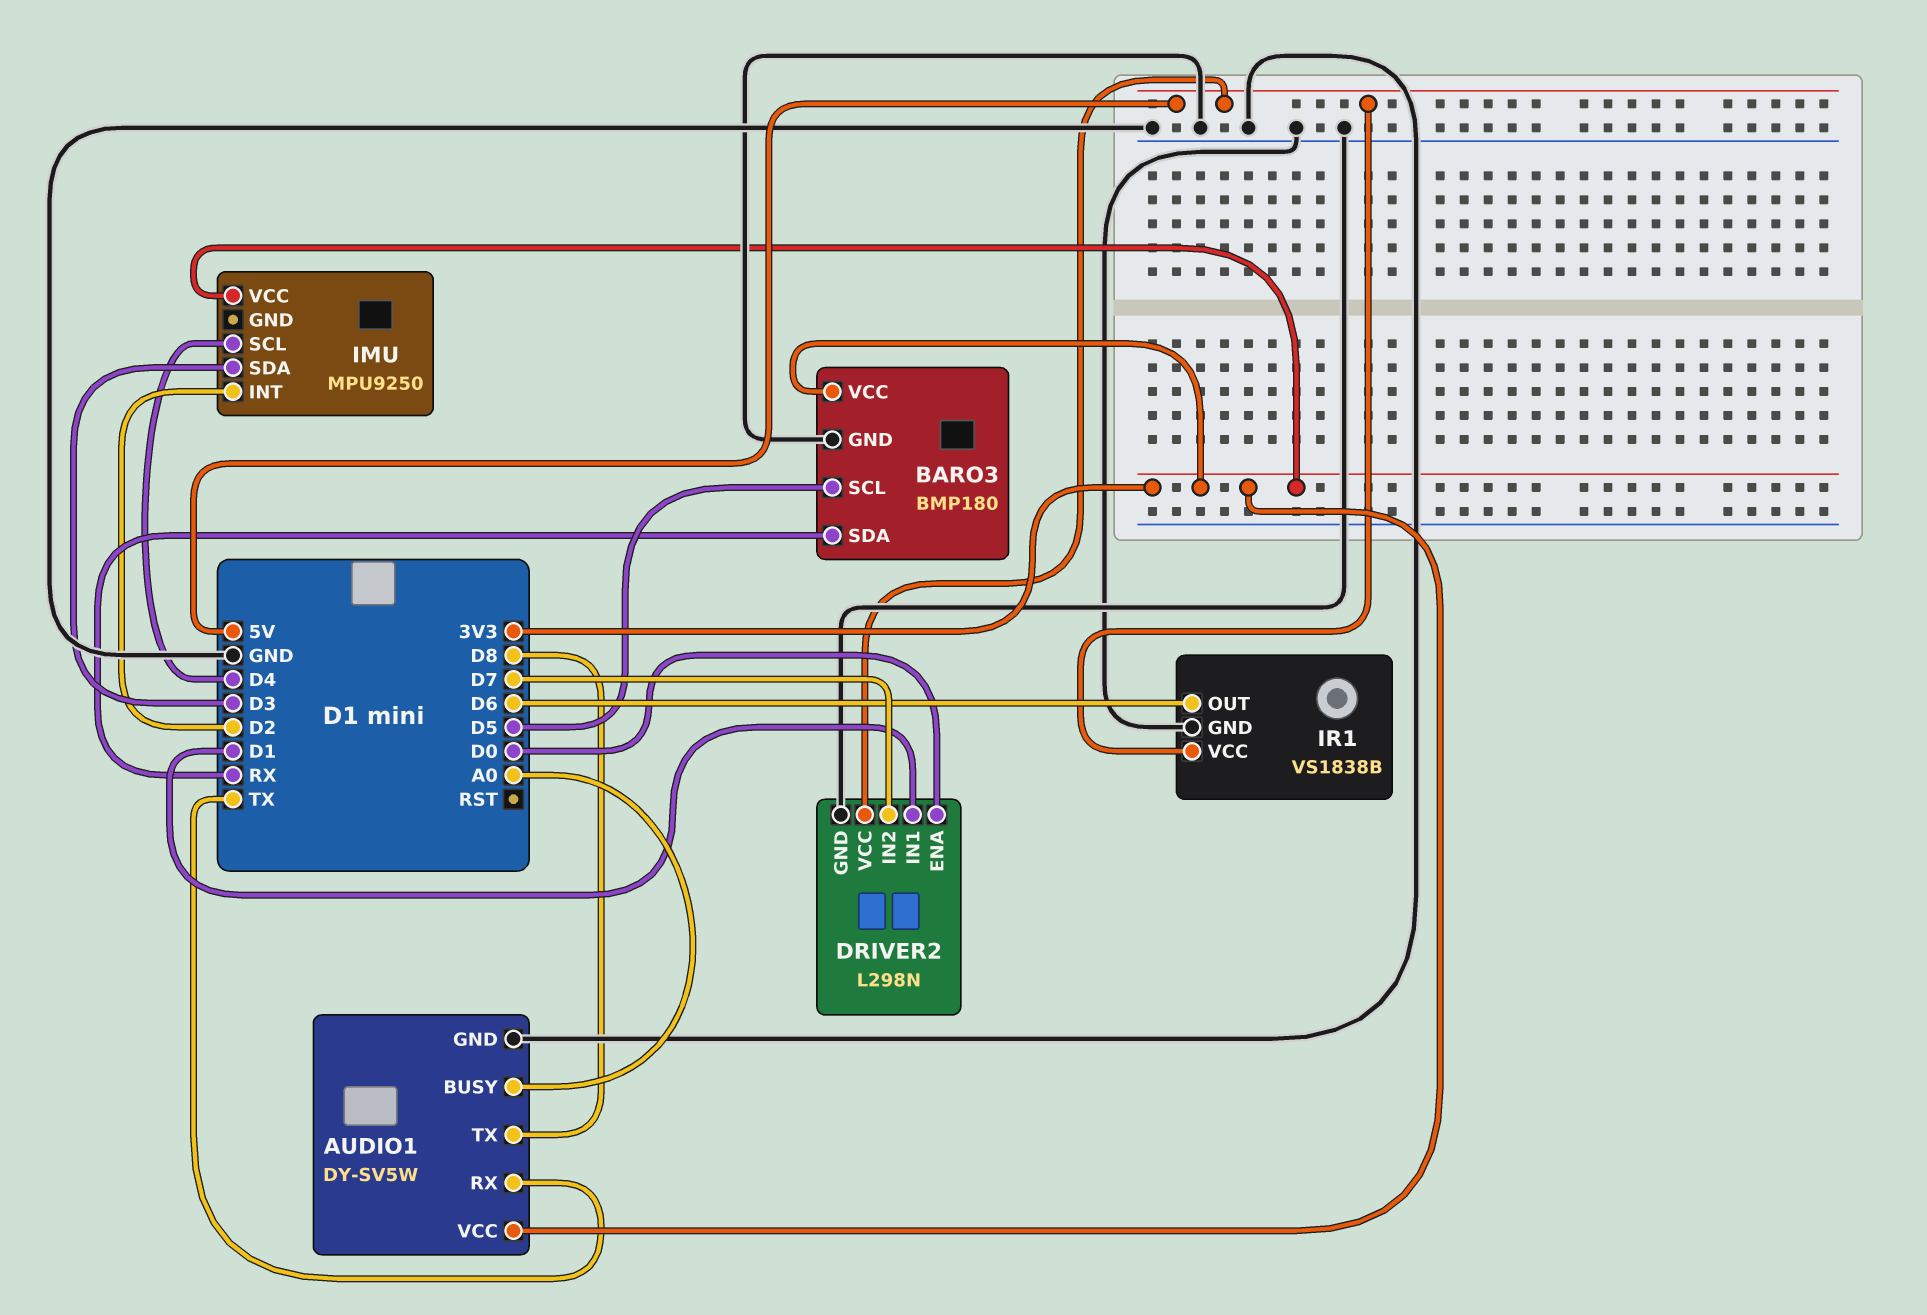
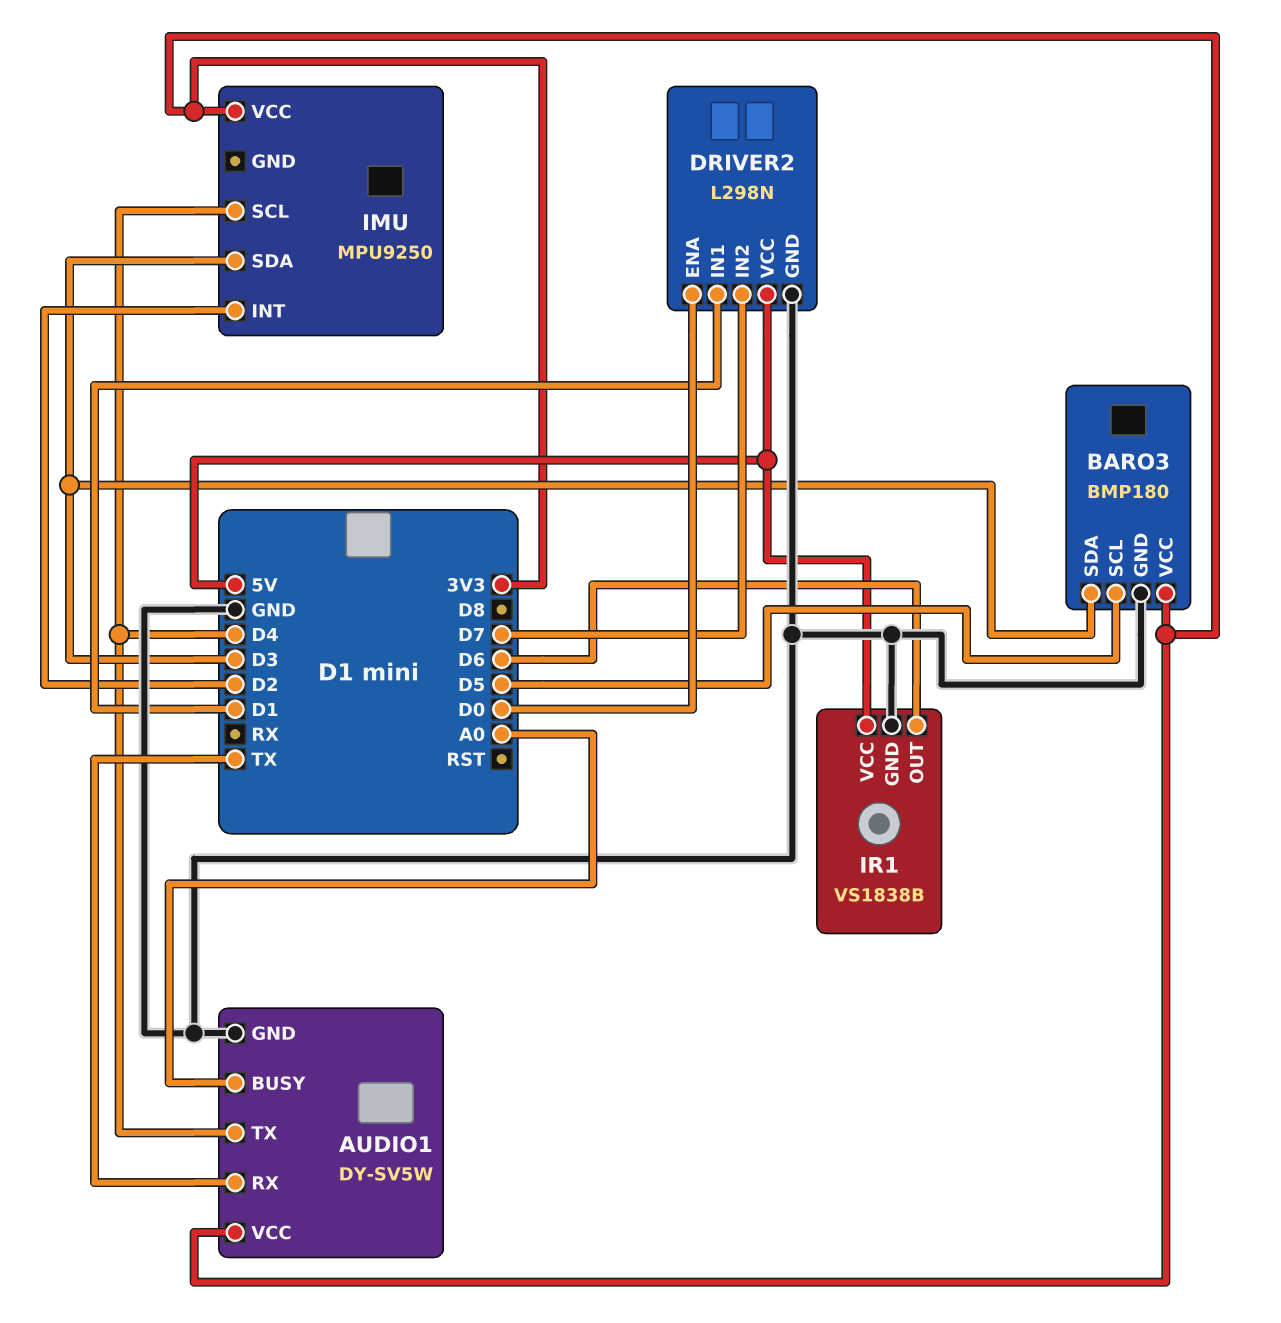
AUDIO1 pin TX: D8 -> D4
BARO3 pin SDA: RX -> D3

